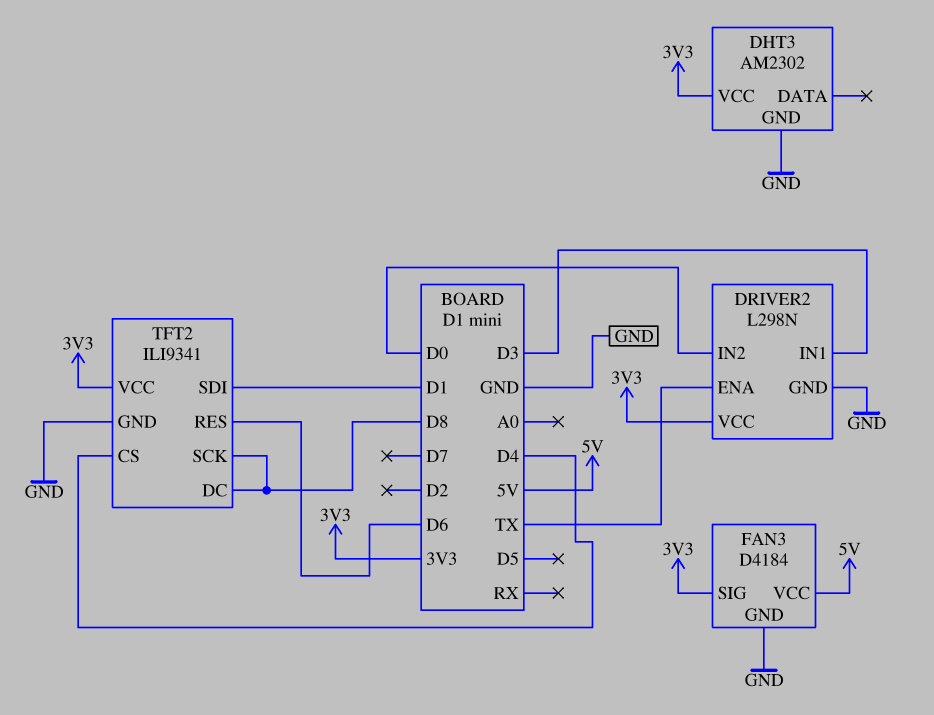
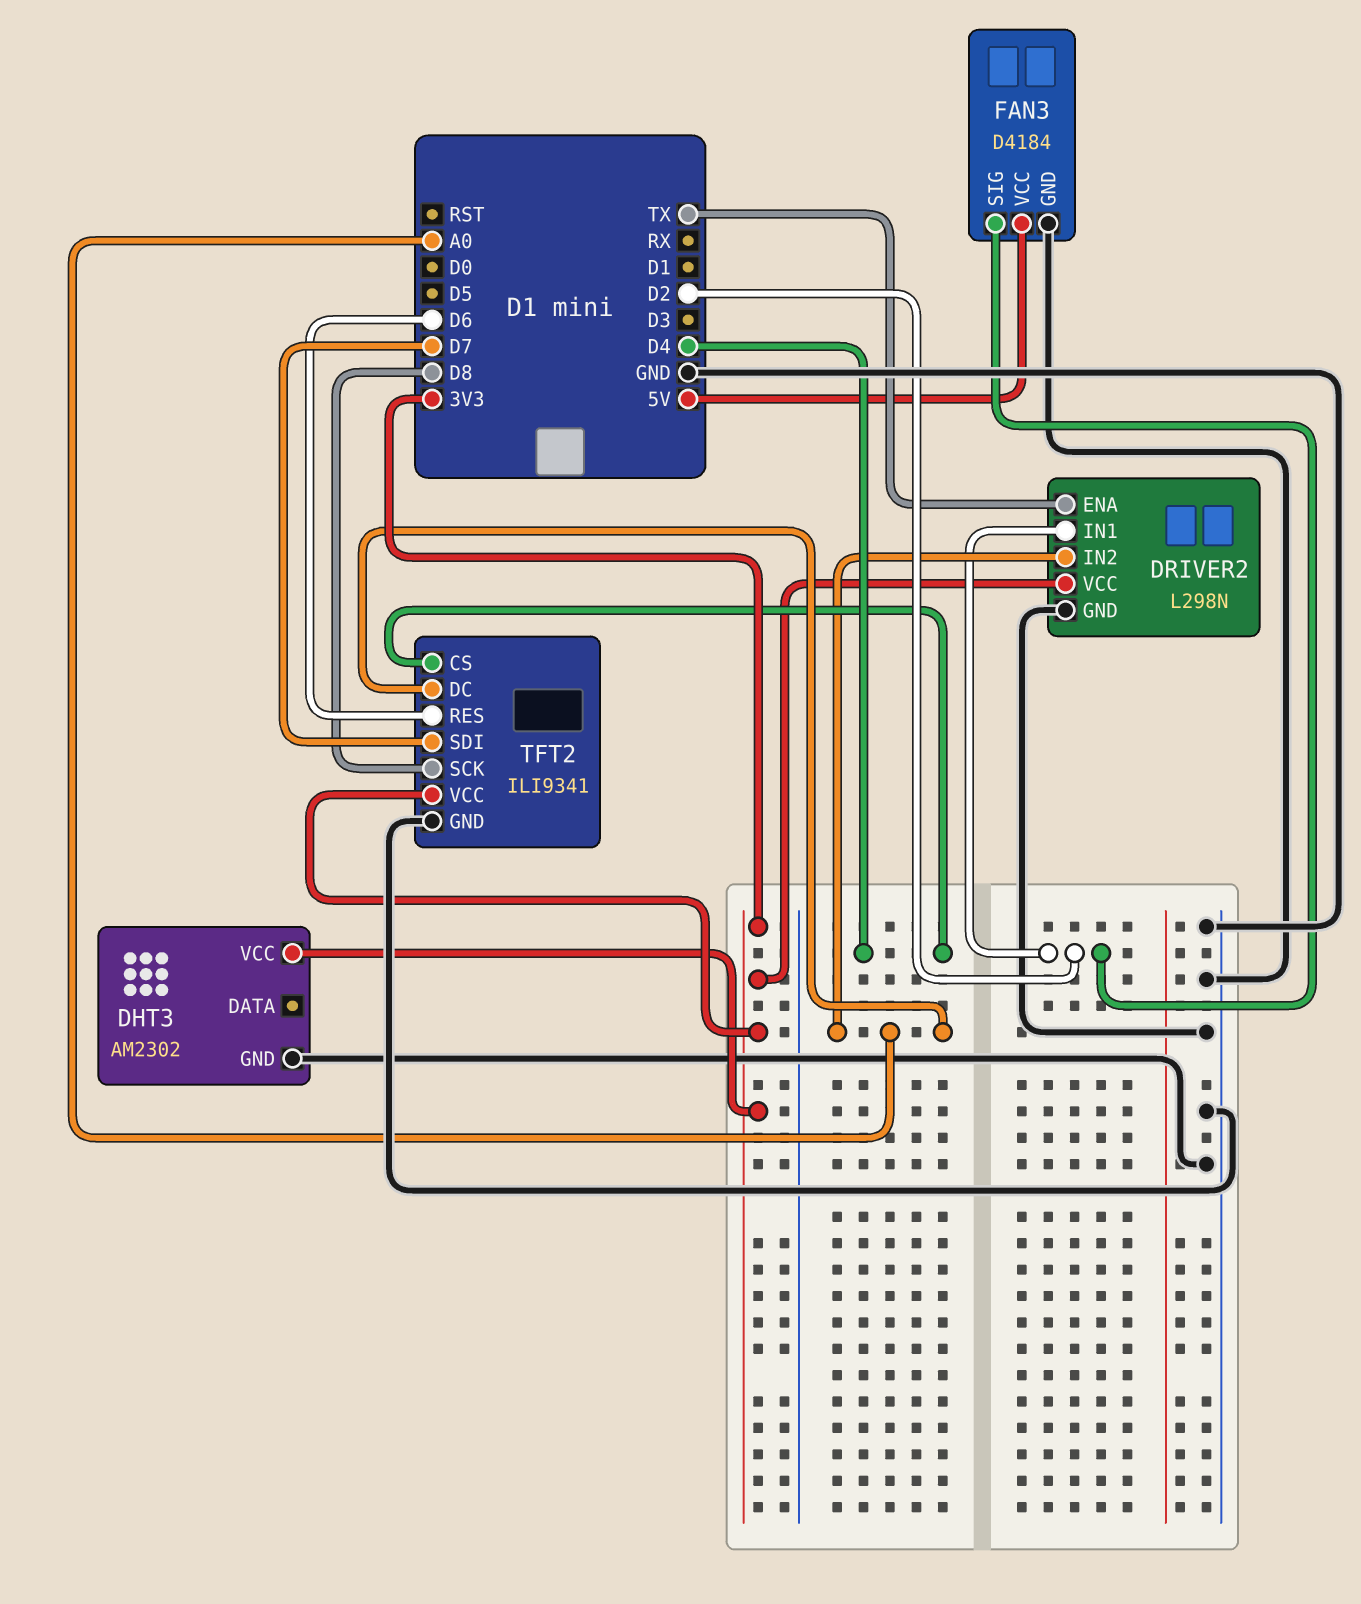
DRIVER2 pin IN1: D3 -> D2
DRIVER2 pin IN2: D0 -> A0
FAN3 pin SIG: 3V3 -> D2
TFT2 pin DC: D8 -> A0
TFT2 pin SDI: D1 -> D7

